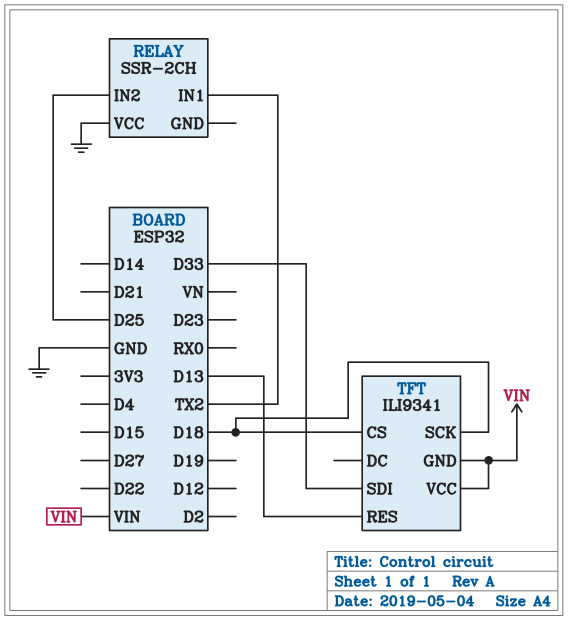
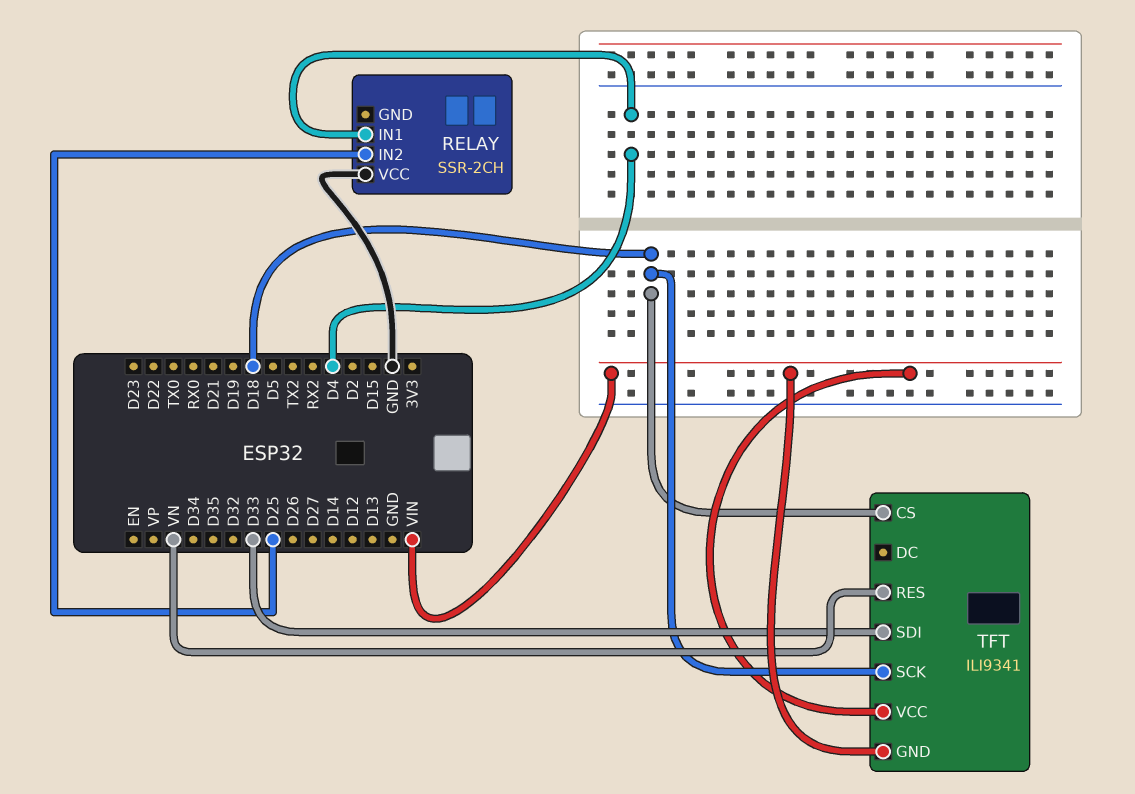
RELAY pin IN1: TX2 -> D4
TFT pin RES: D13 -> VN

